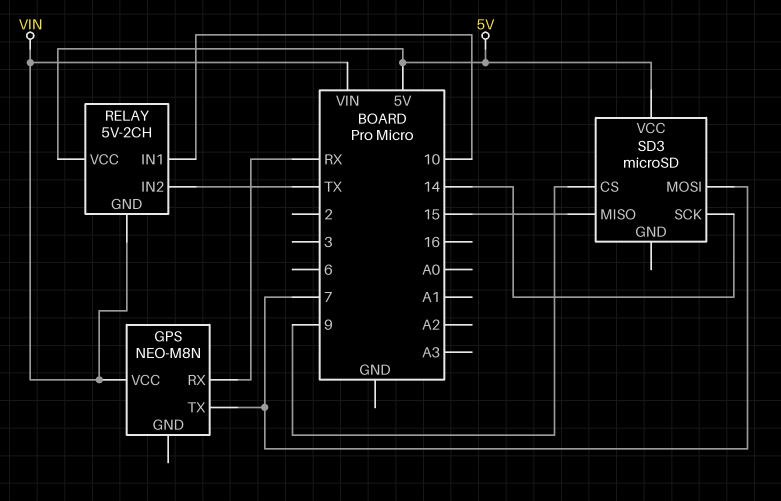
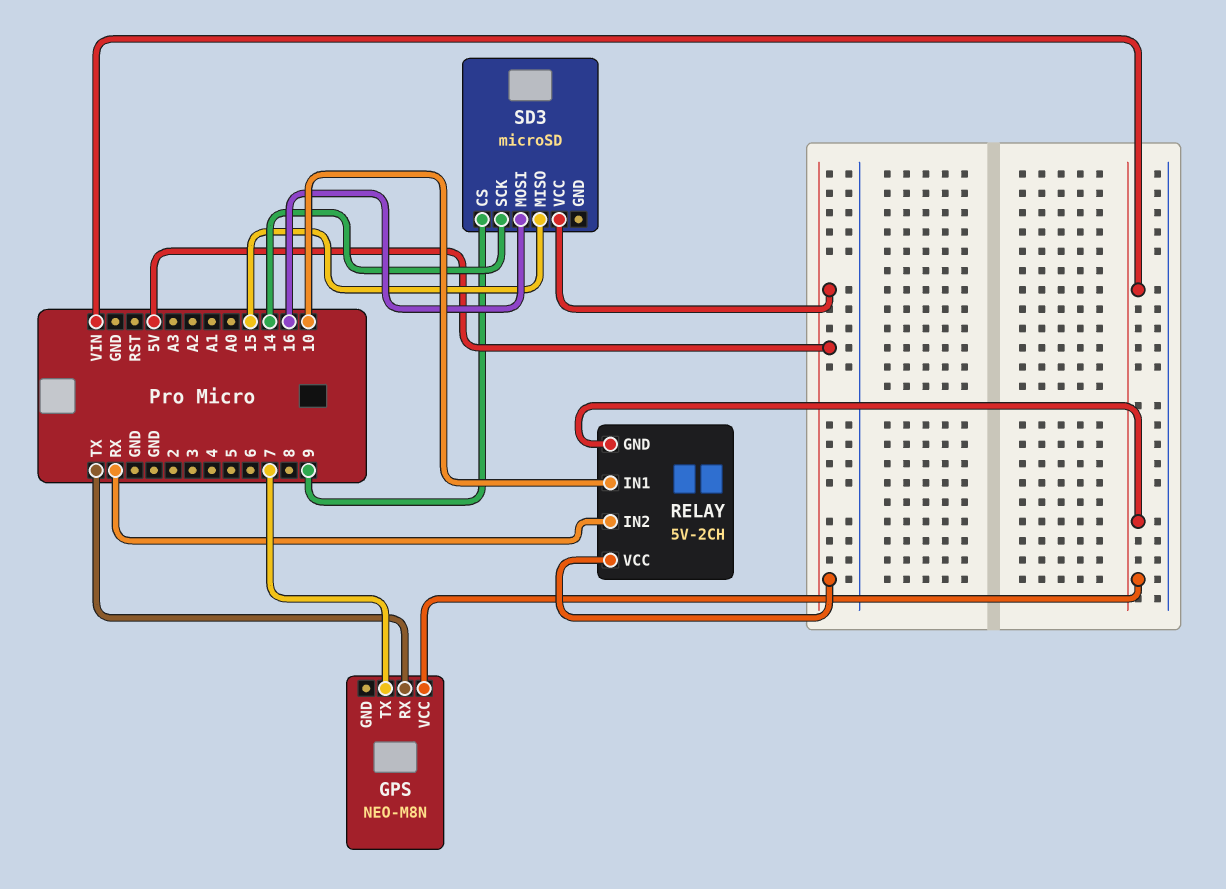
GPS pin RX: RX -> TX
RELAY pin IN2: TX -> RX
SD3 pin MOSI: 7 -> 16

